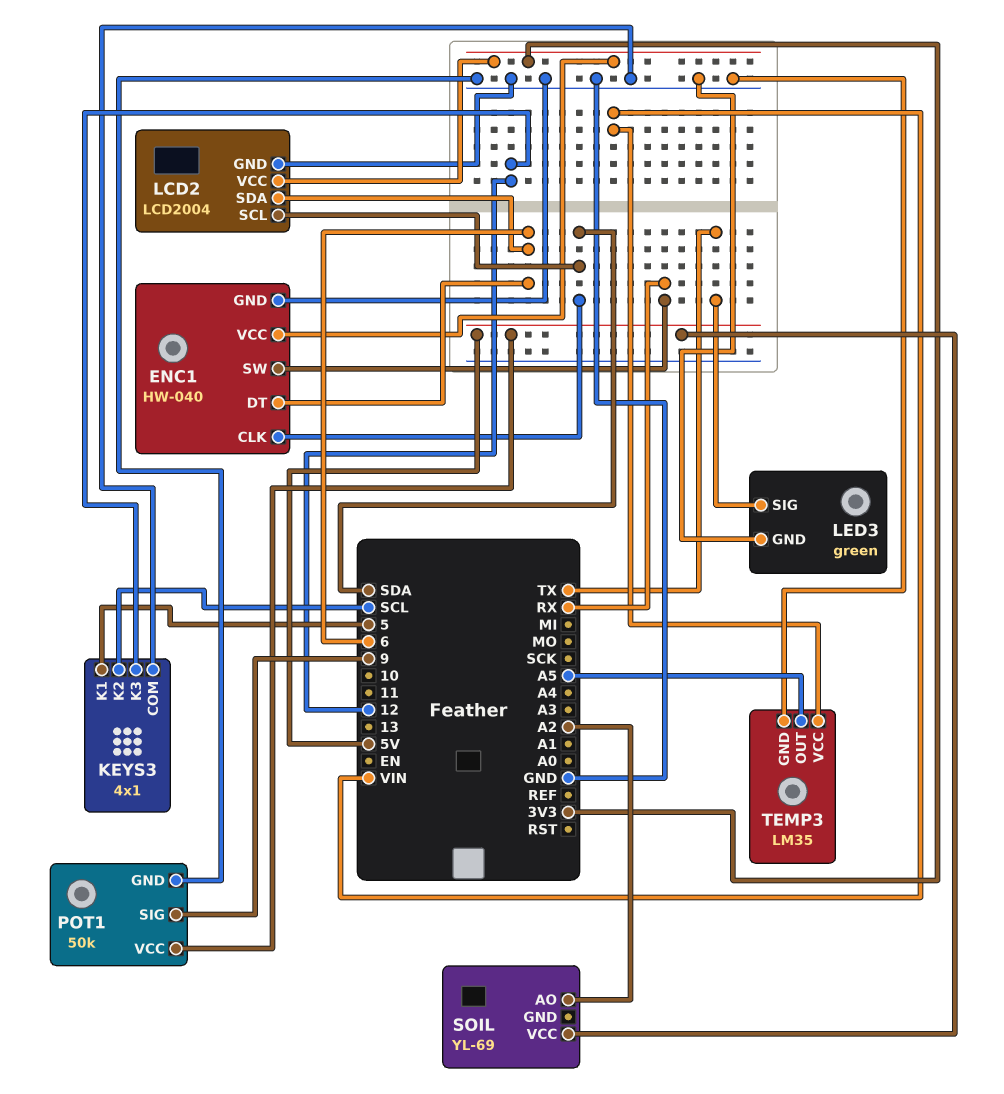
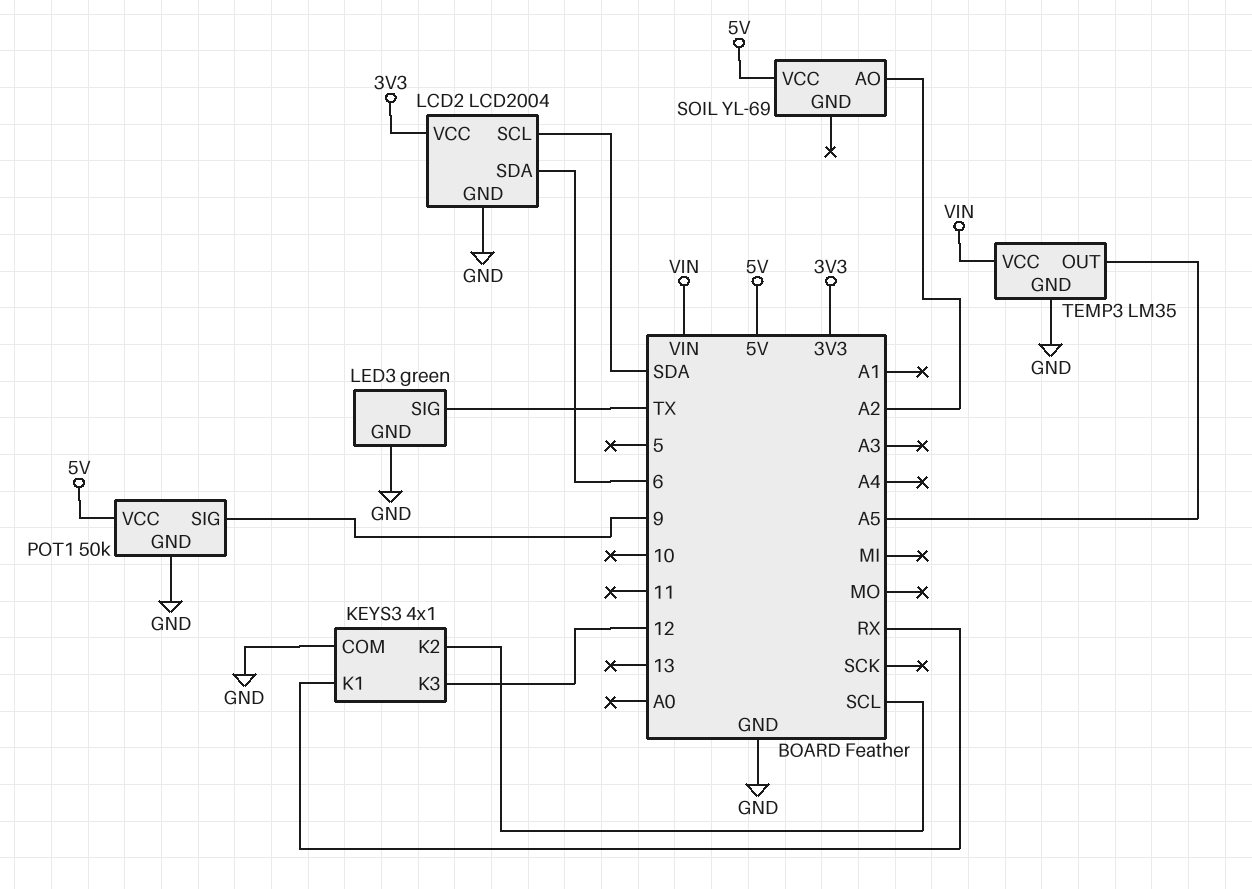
ENC1: HW-040 -> none
ENC1 pin CLK: SDA -> none
ENC1 pin DT: 6 -> none
ENC1 pin GND: GND -> none
ENC1 pin SW: RX -> none
ENC1 pin VCC: 3V3 -> none
KEYS3 pin K1: 5 -> RX

